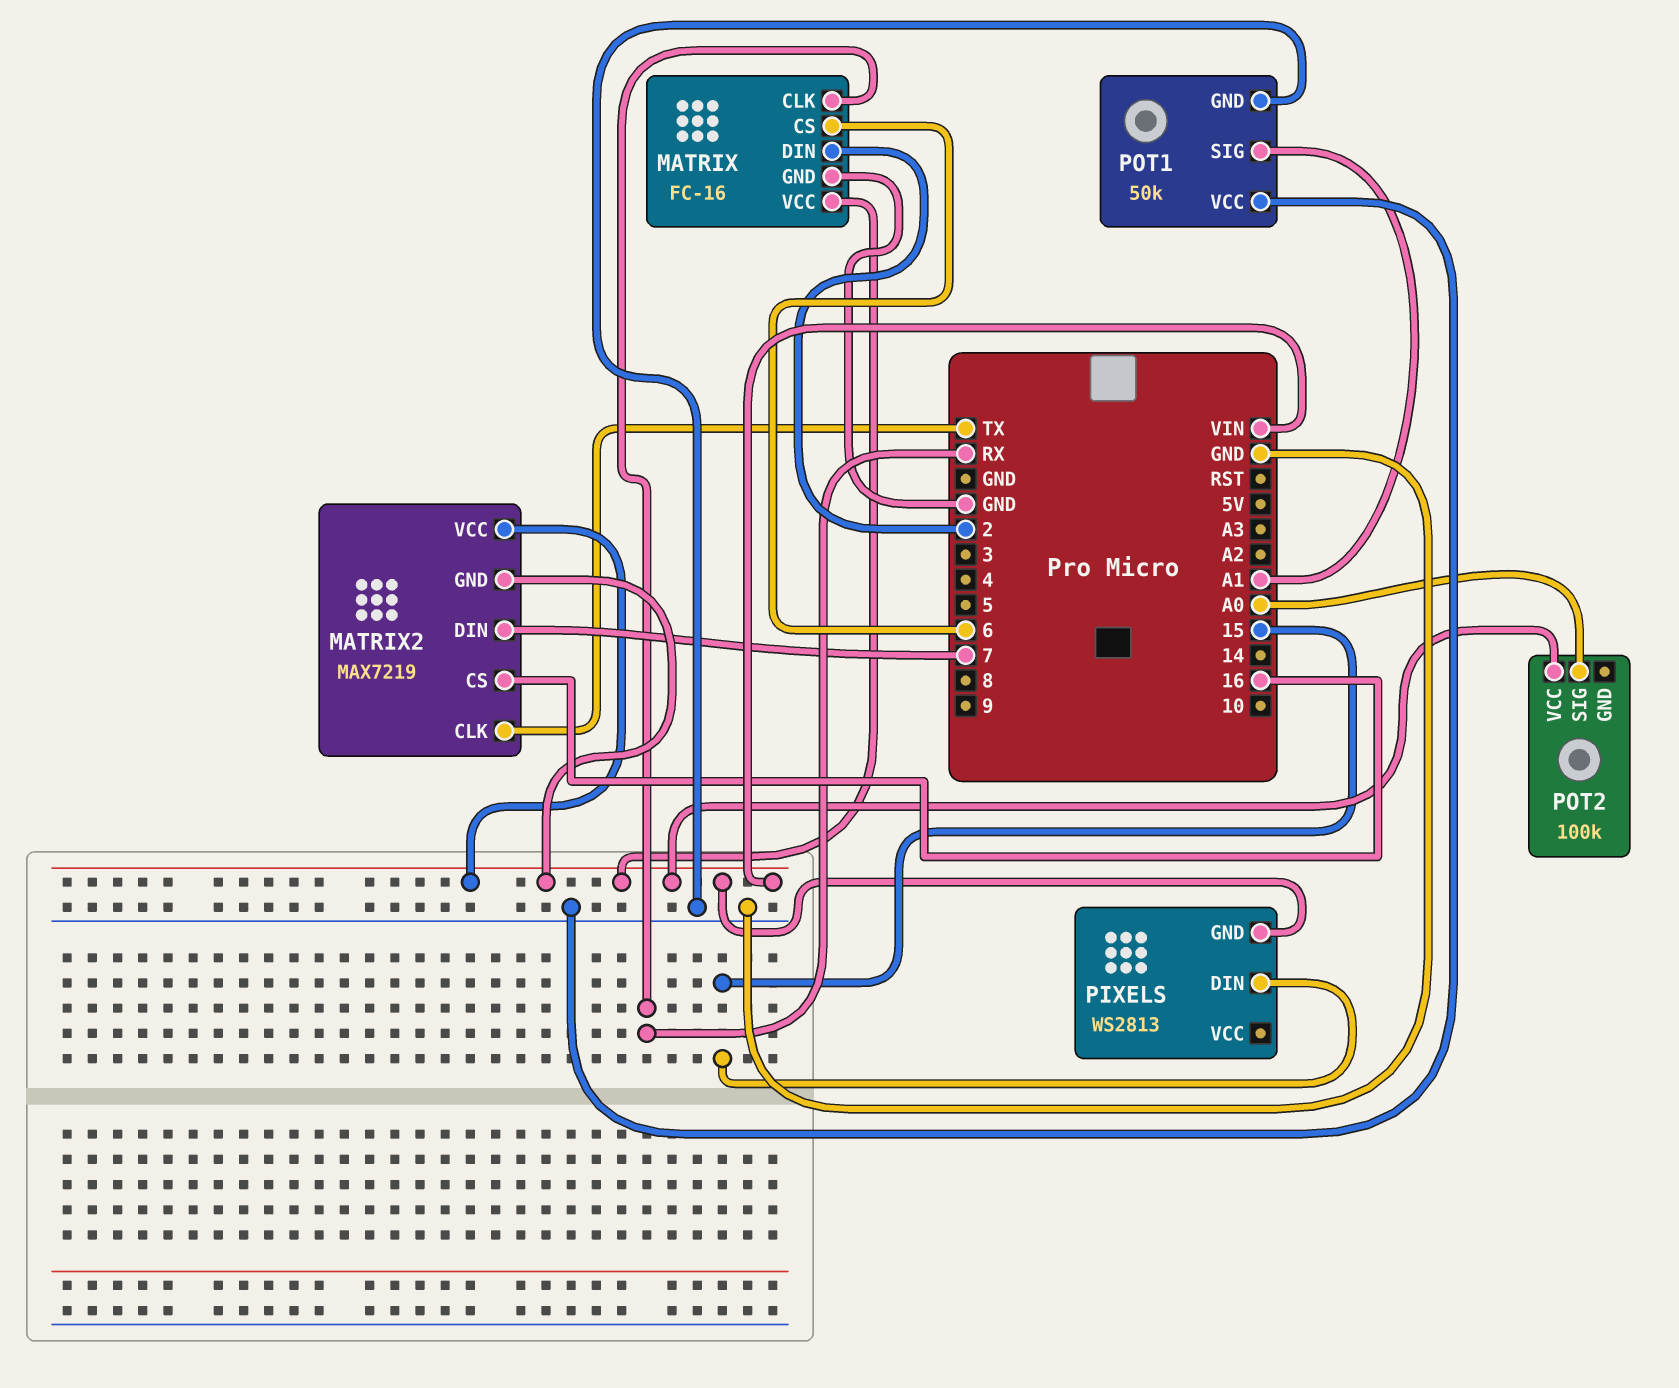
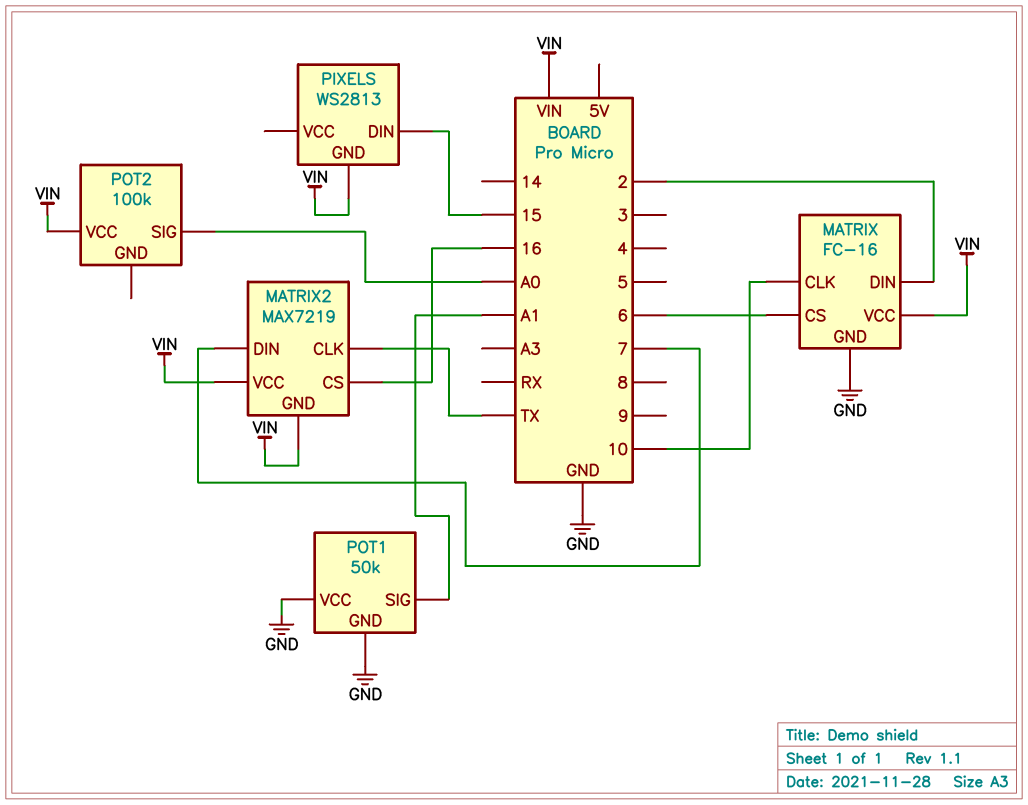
MATRIX pin CLK: RX -> 10

